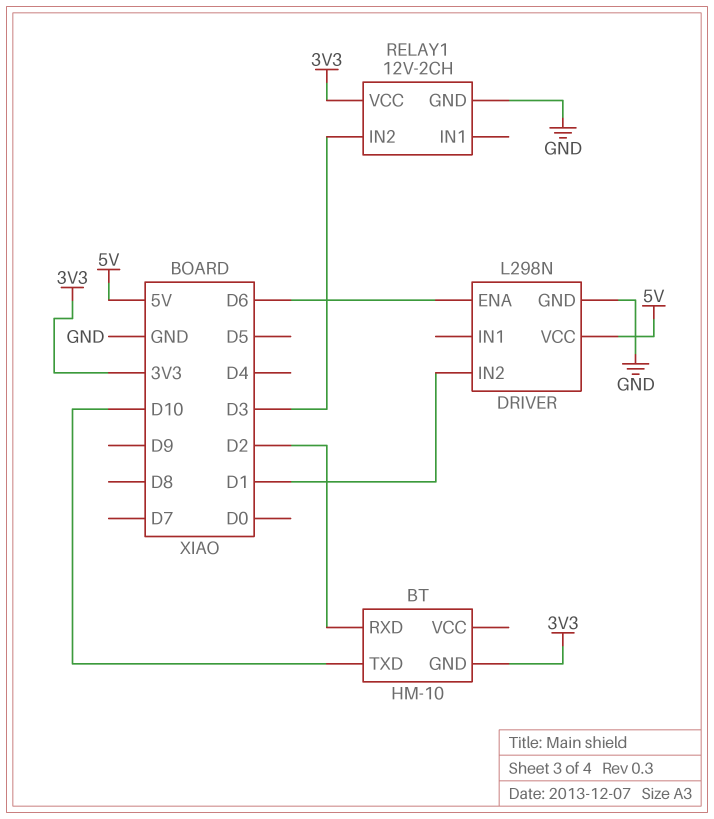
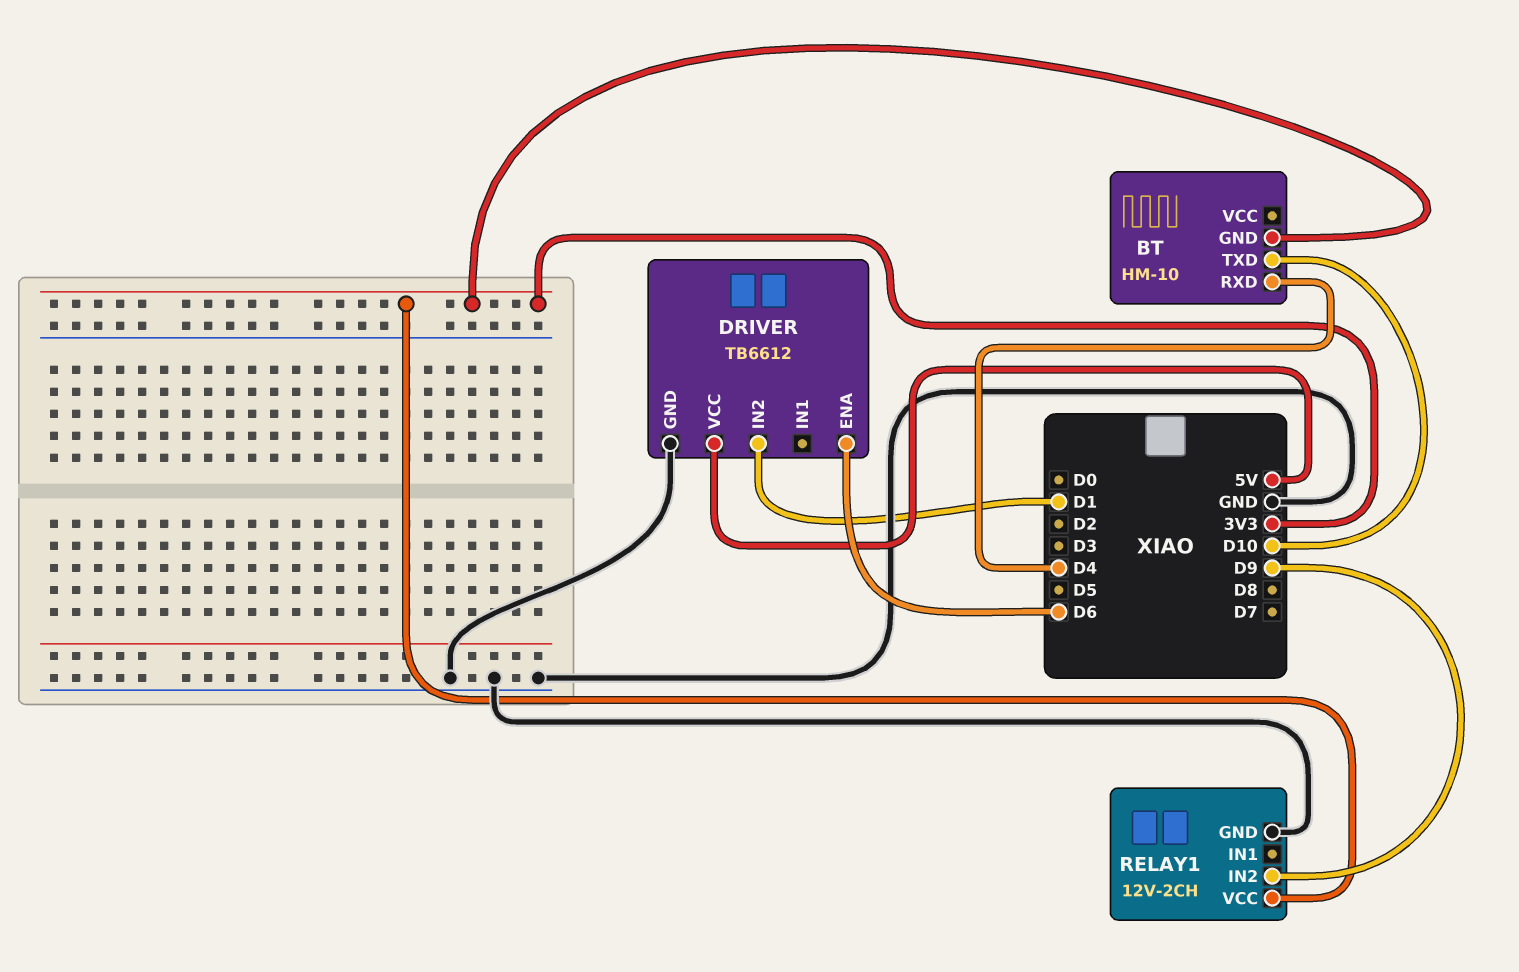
BT pin RXD: D2 -> D4
DRIVER: L298N -> TB6612
RELAY1 pin IN2: D3 -> D9

